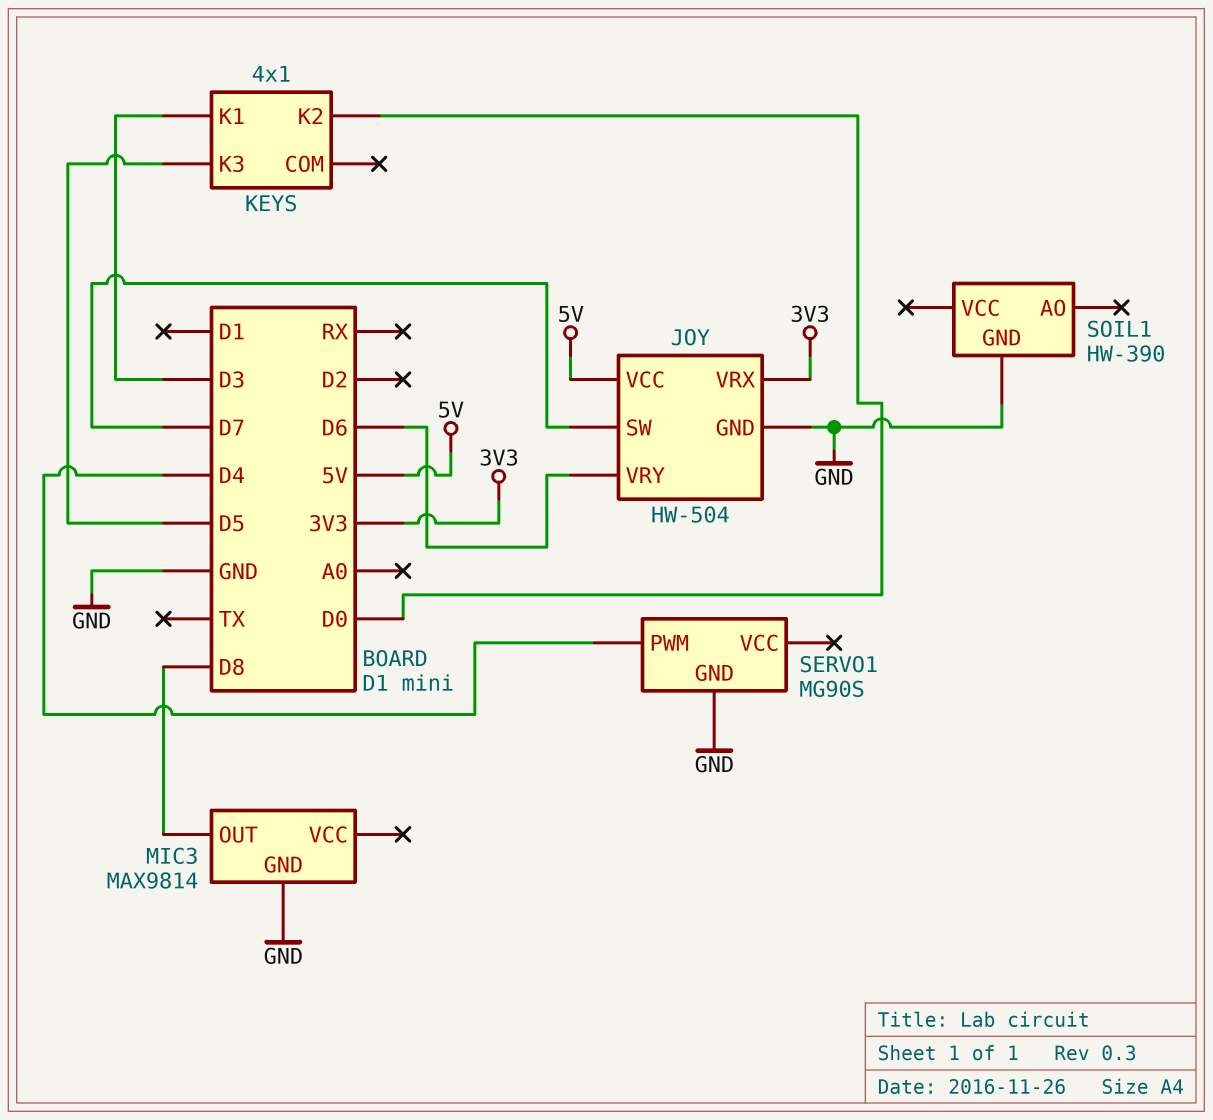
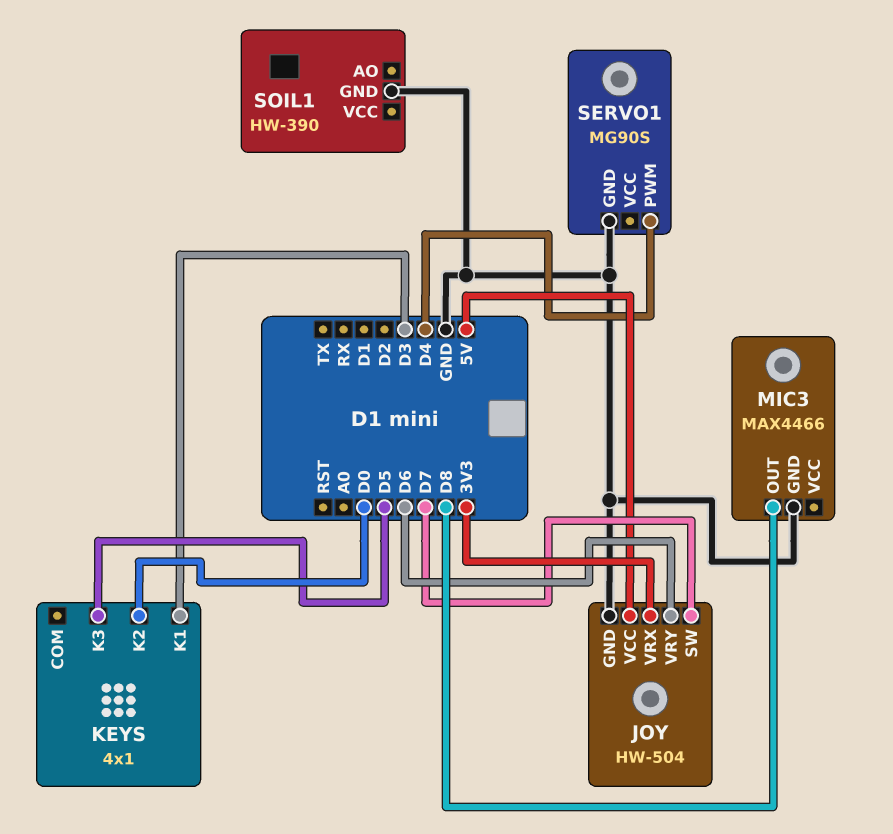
MIC3: MAX9814 -> MAX4466

